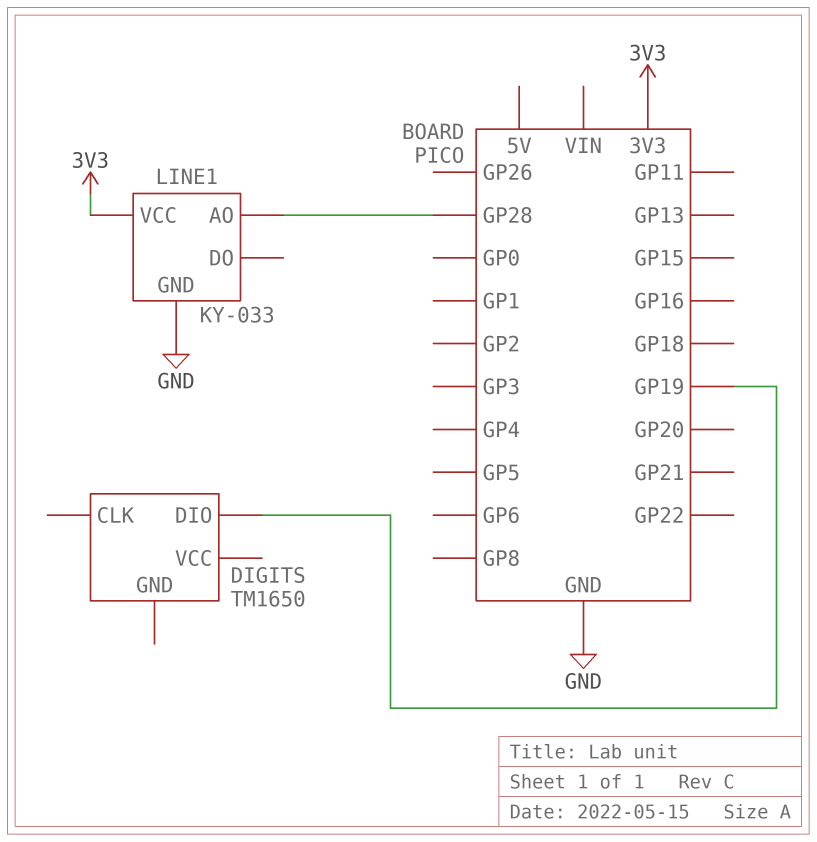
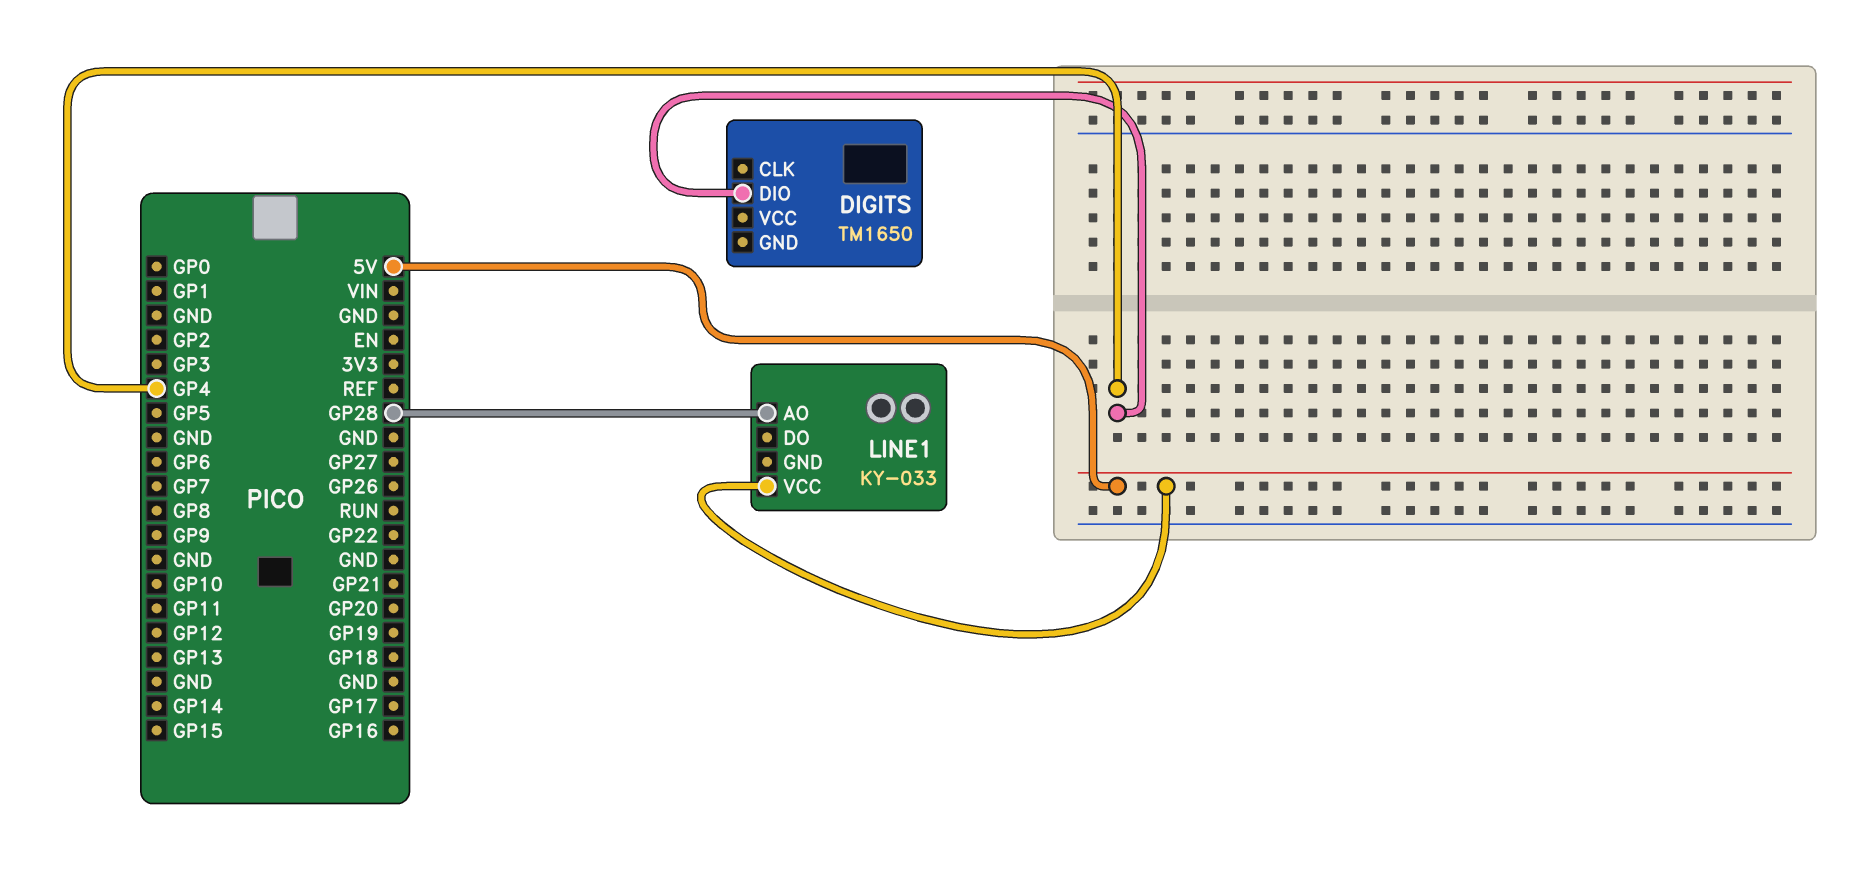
DIGITS pin DIO: GP19 -> GP4
LINE1 pin GND: GND -> none
LINE1 pin VCC: 3V3 -> 5V

